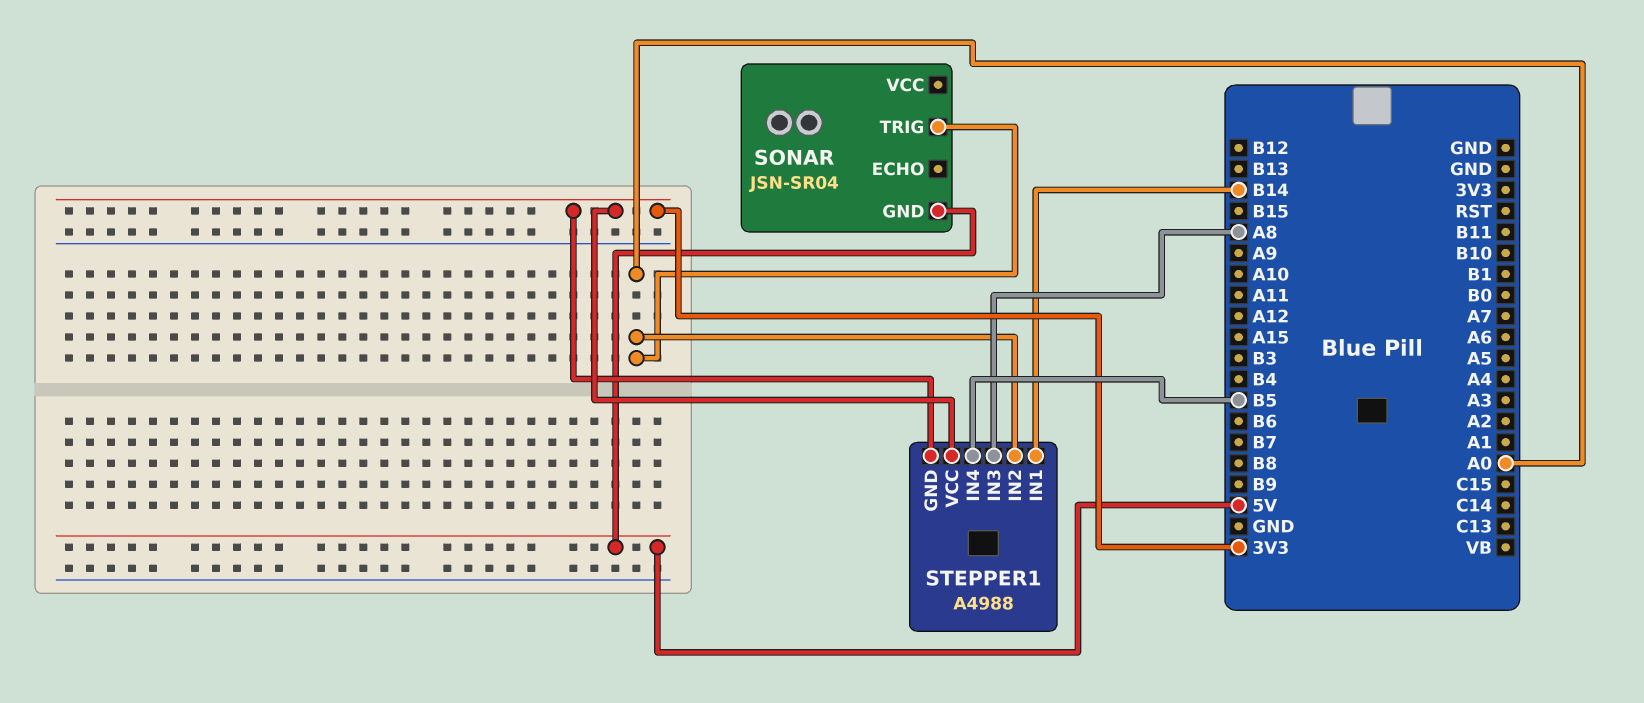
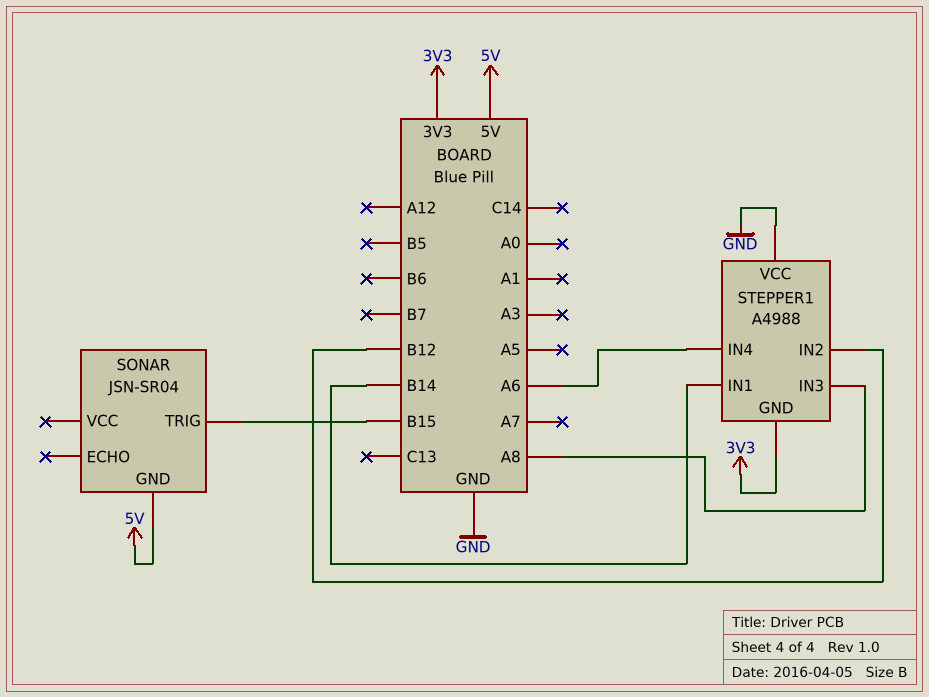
SONAR pin TRIG: A0 -> B15
STEPPER1 pin IN2: A0 -> B12
STEPPER1 pin IN4: B5 -> A6
STEPPER1 pin VCC: 3V3 -> GND

